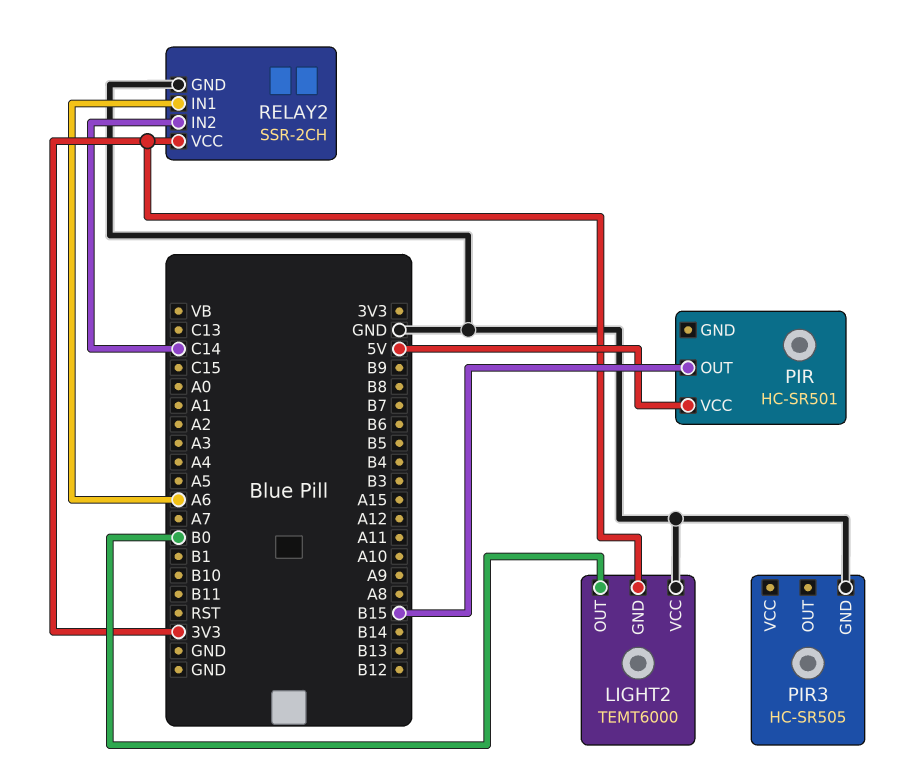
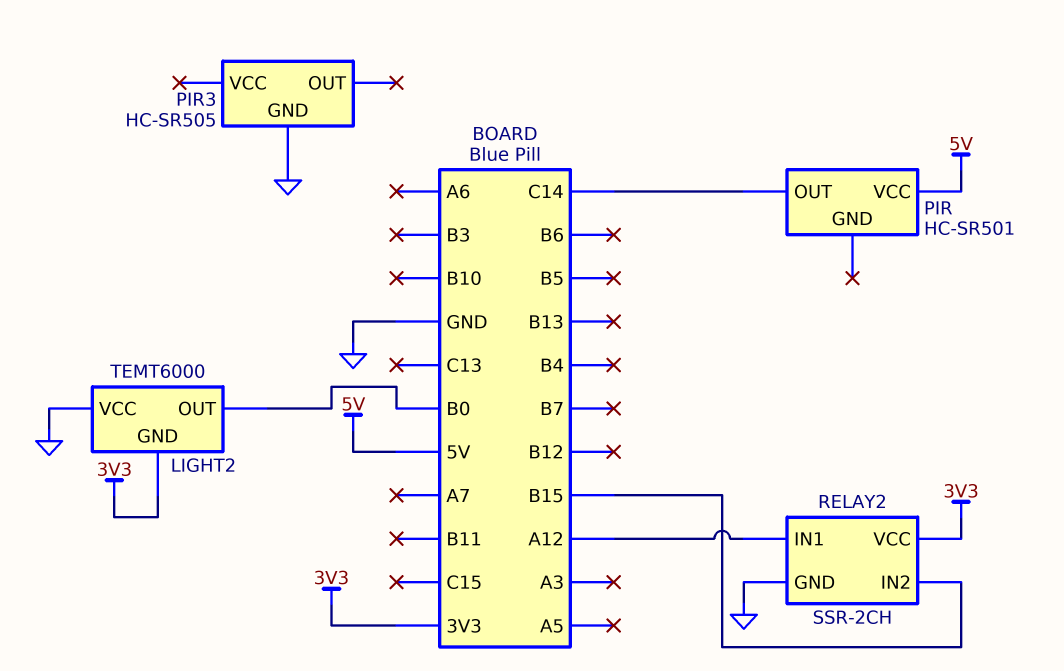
PIR pin OUT: B15 -> C14
RELAY2 pin IN1: A6 -> A12
RELAY2 pin IN2: C14 -> B15

